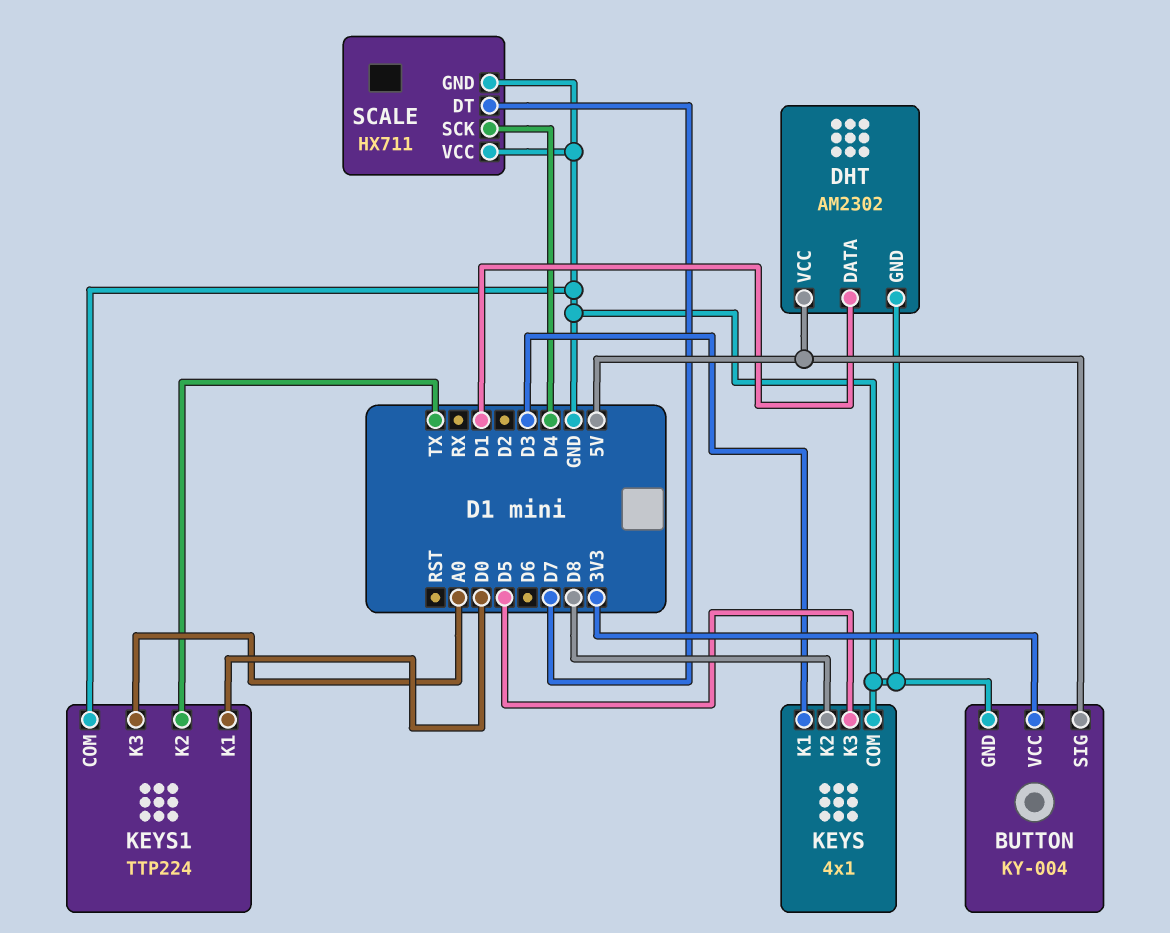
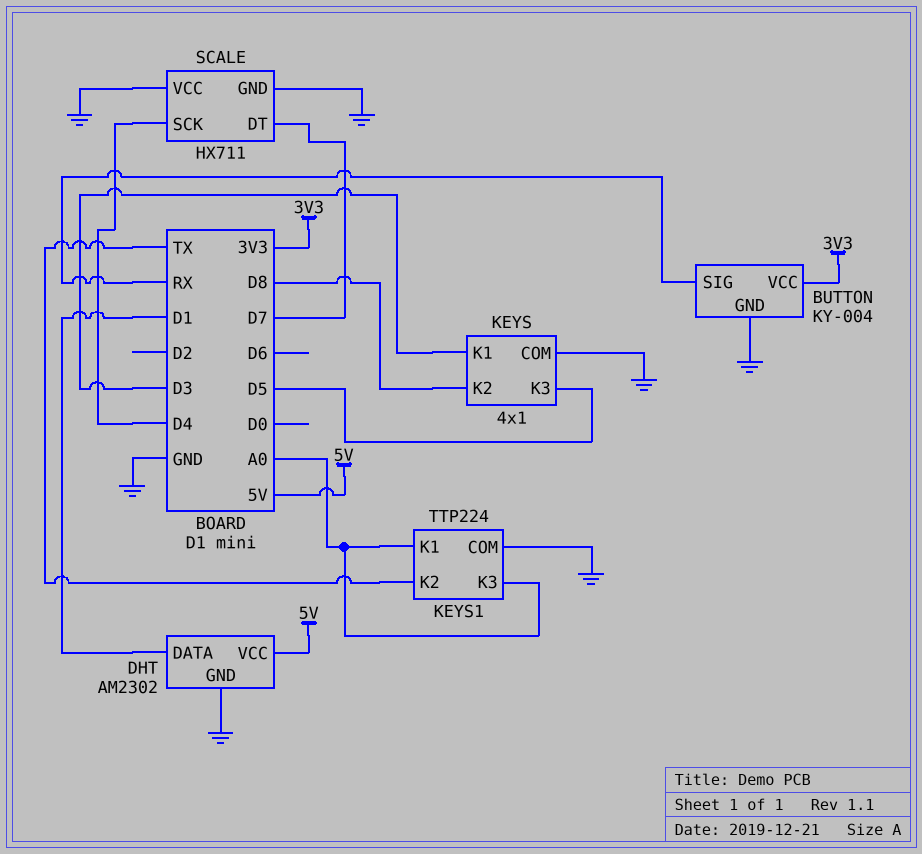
BUTTON pin SIG: 5V -> RX
KEYS1 pin K1: D0 -> A0

